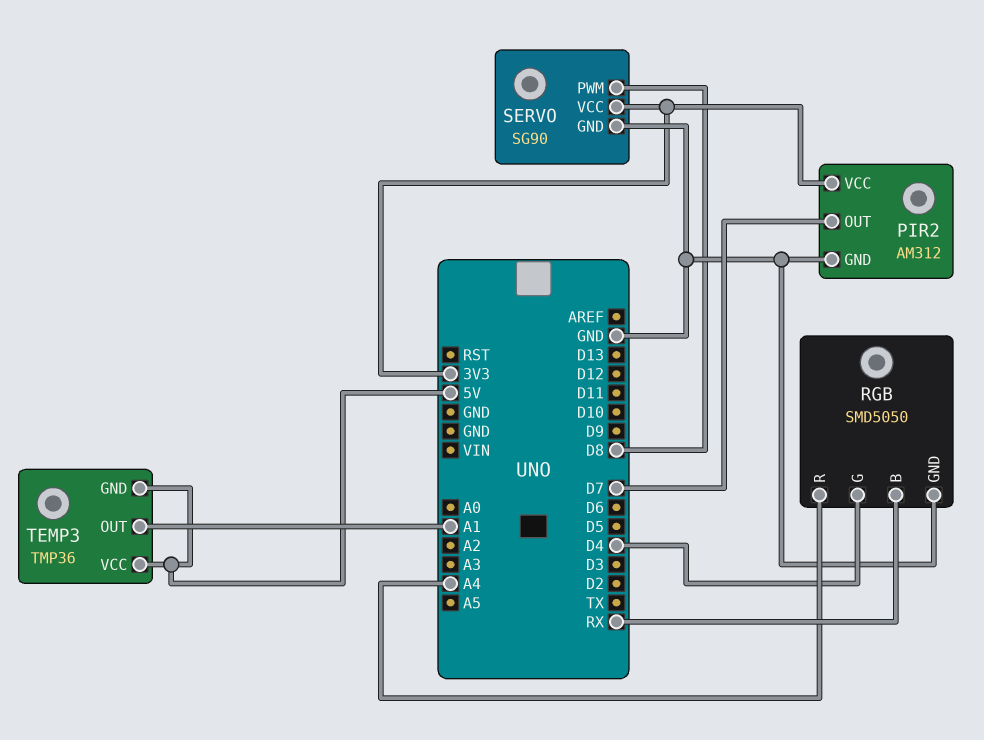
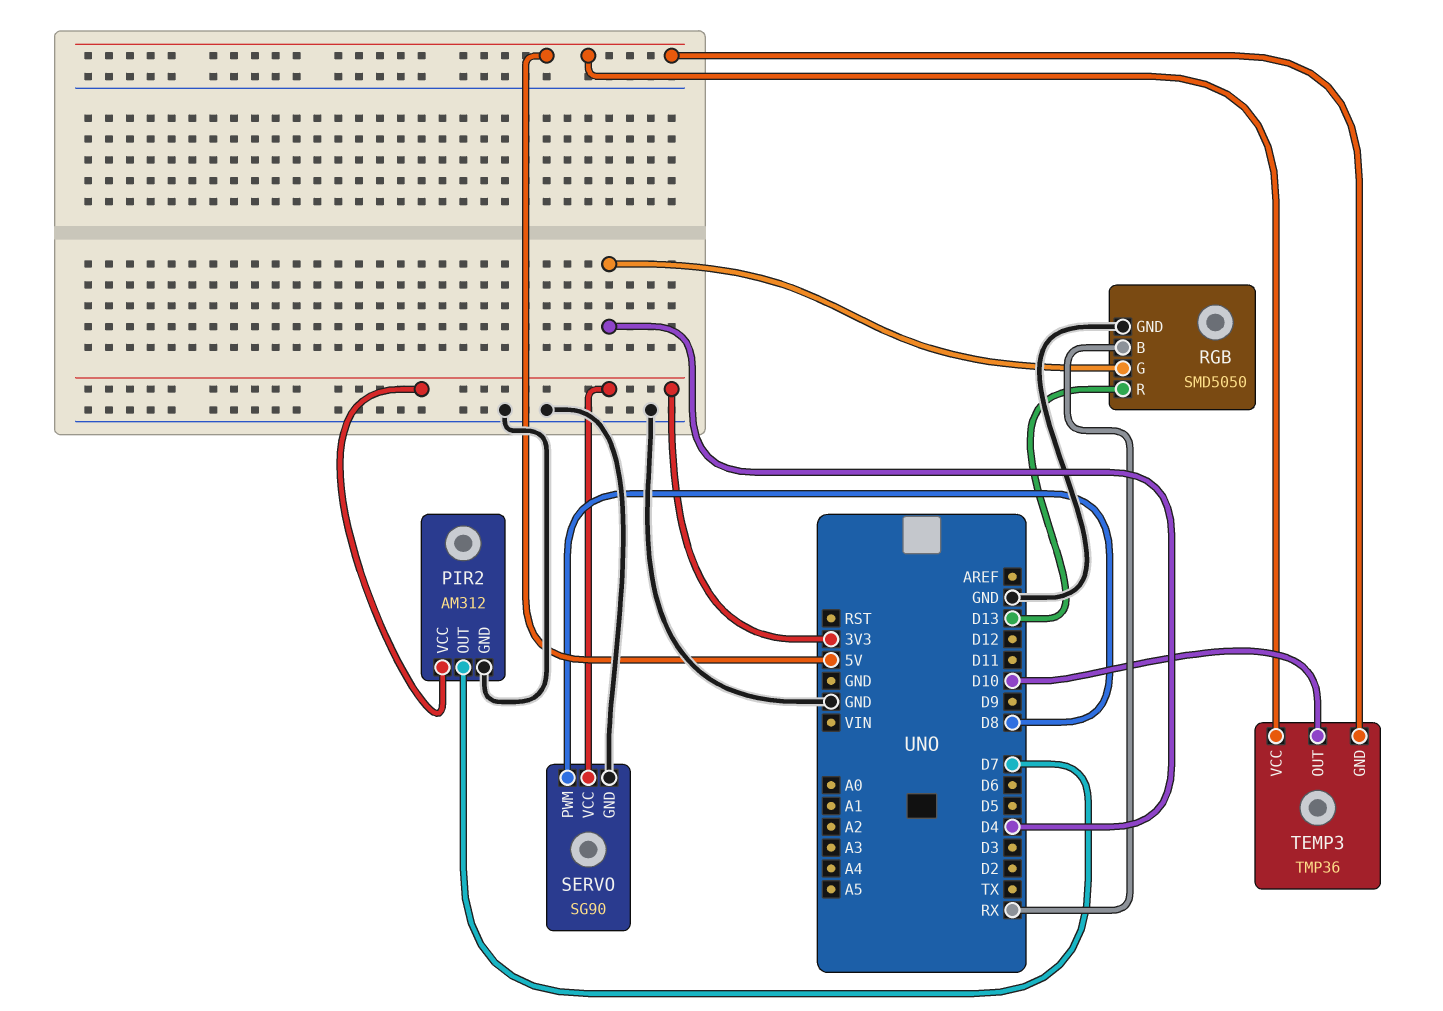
RGB pin R: A4 -> D13
TEMP3 pin OUT: A1 -> D10

